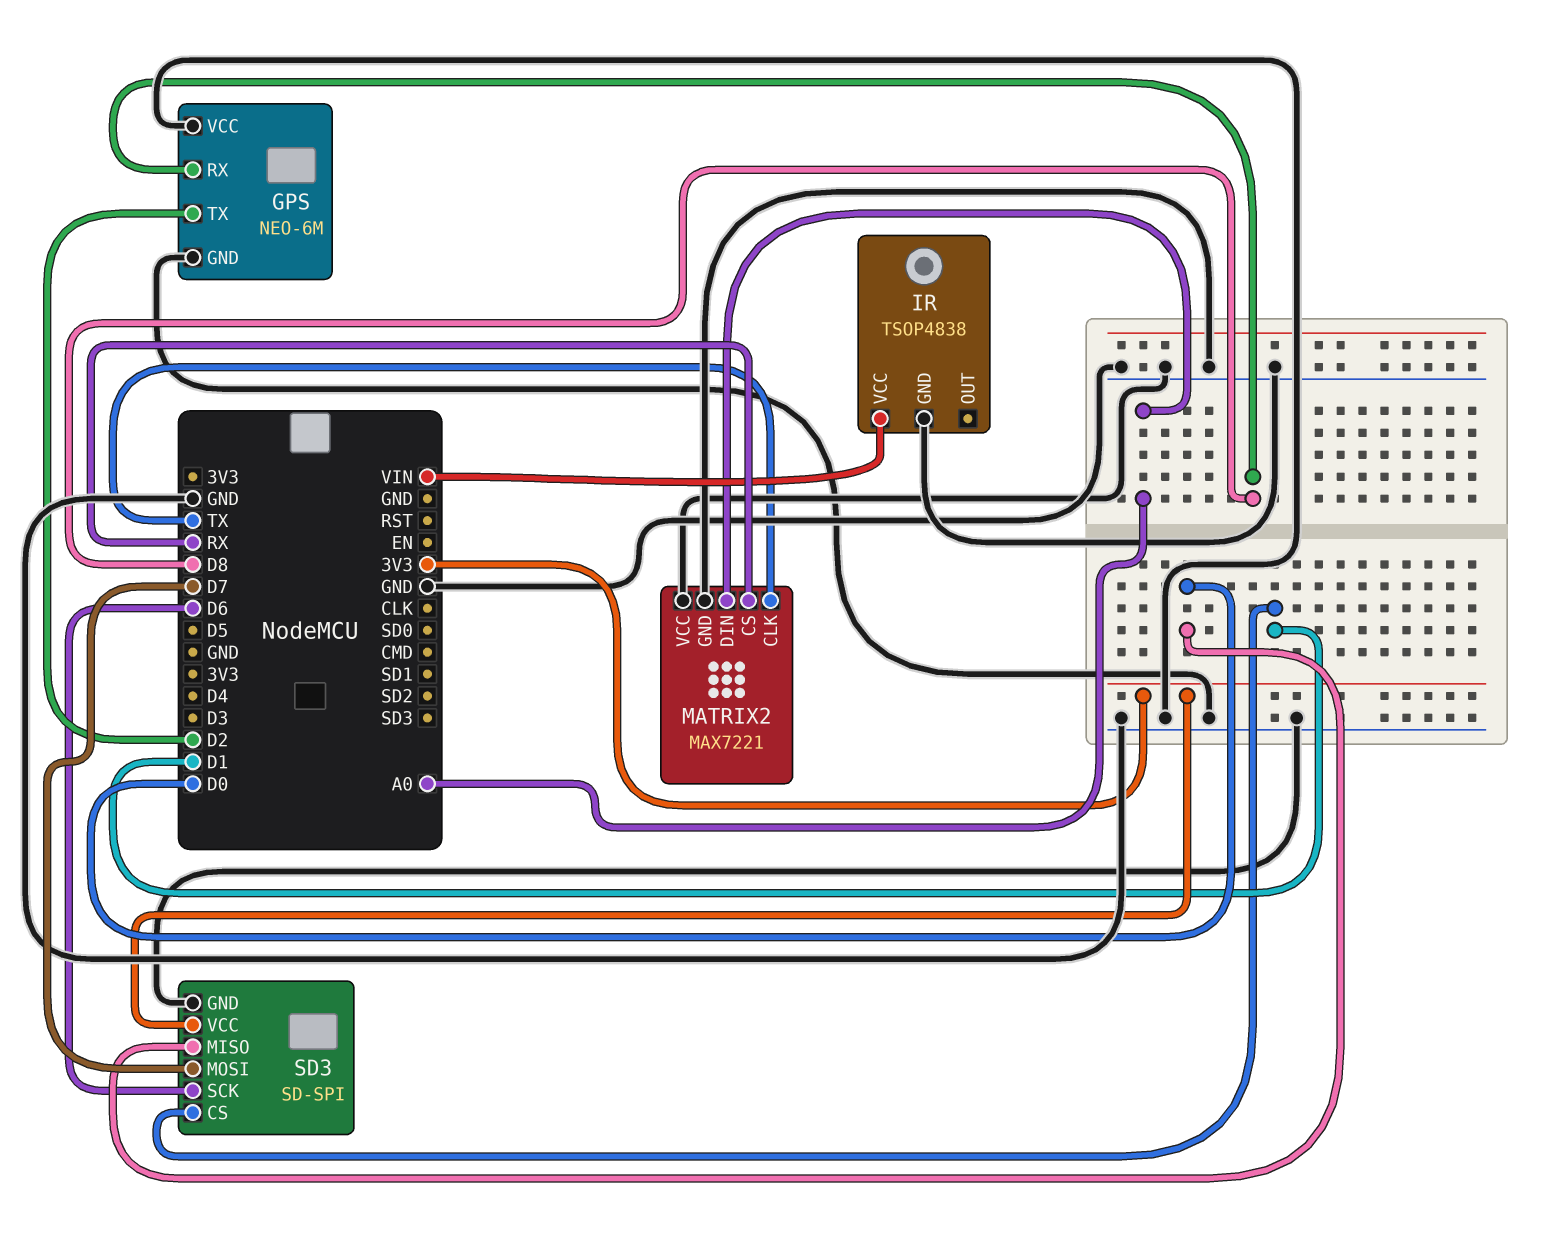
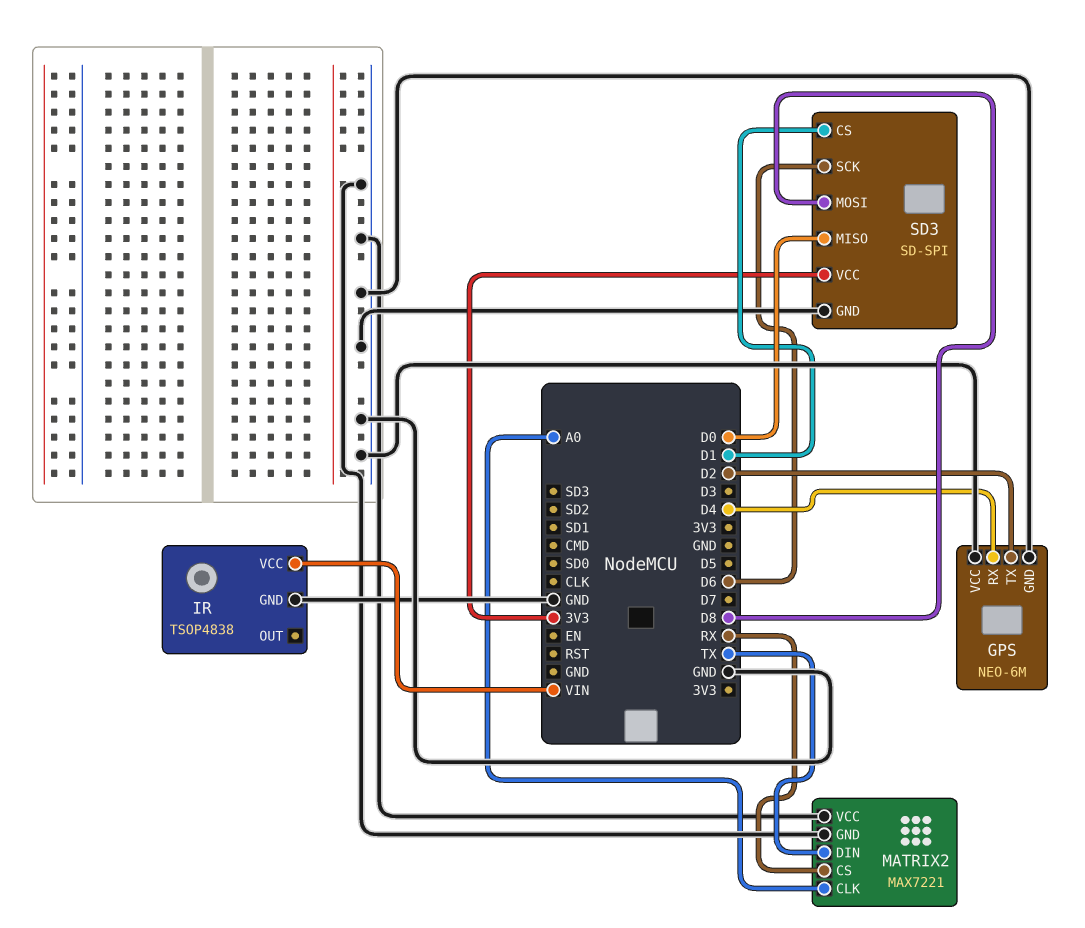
GPS pin RX: D8 -> D4
MATRIX2 pin CLK: TX -> A0
MATRIX2 pin DIN: A0 -> TX
SD3 pin MOSI: D7 -> D8

